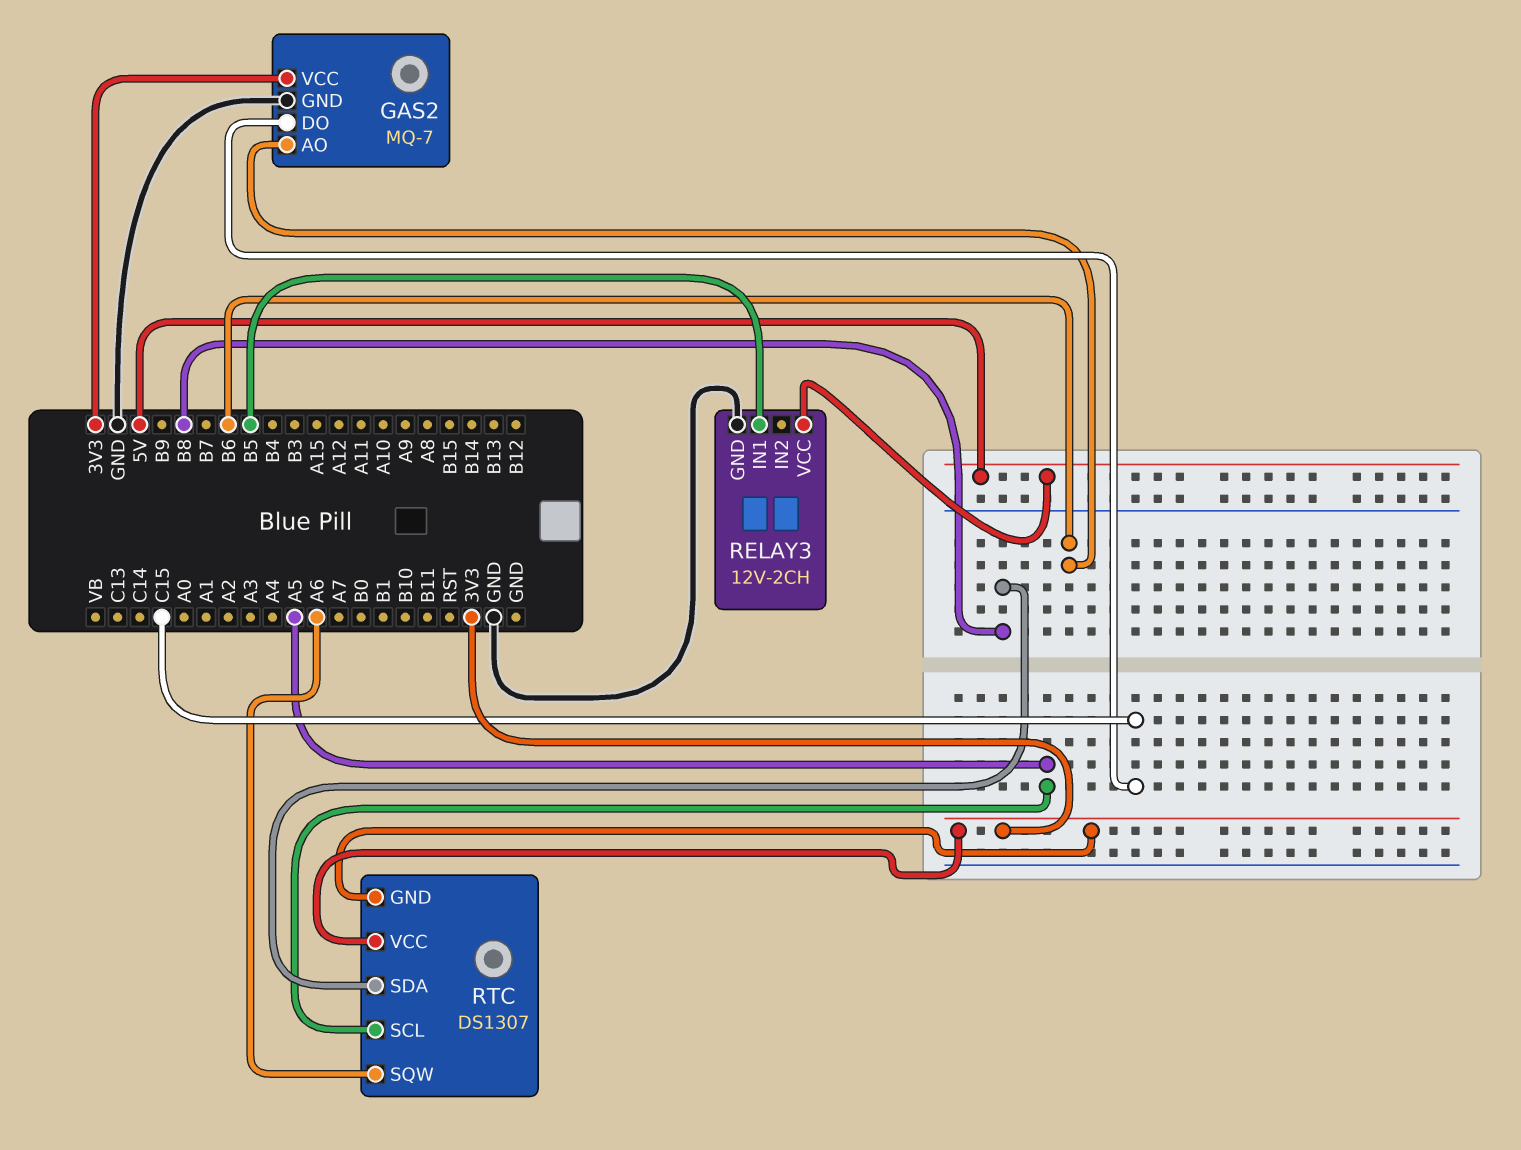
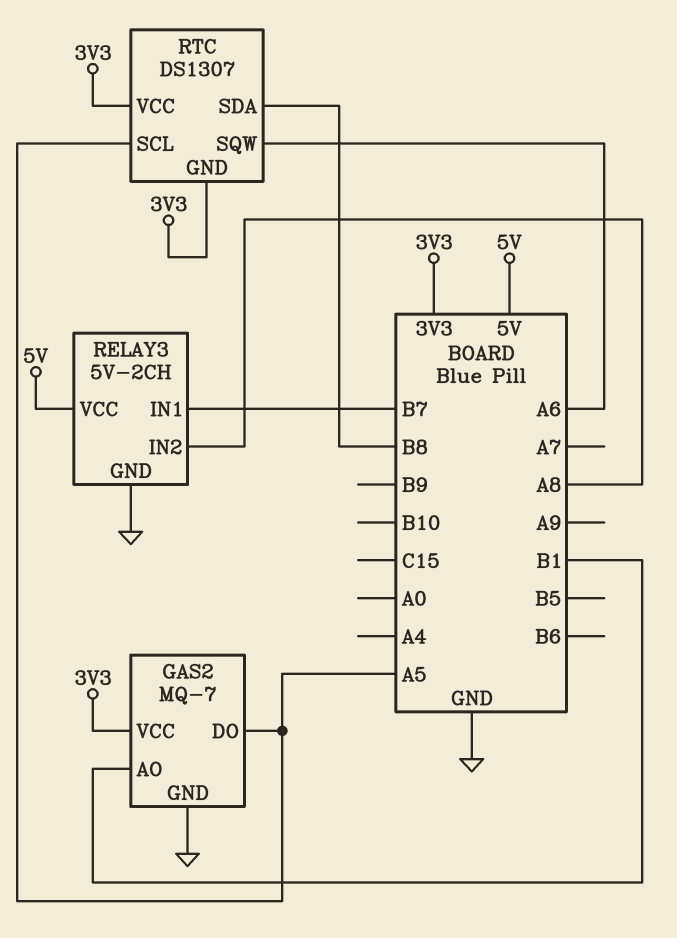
GAS2 pin AO: B6 -> B1
GAS2 pin DO: C15 -> A5
RELAY3: 12V-2CH -> 5V-2CH
RELAY3 pin IN1: B5 -> B7
RELAY3 pin IN2: none -> A8

